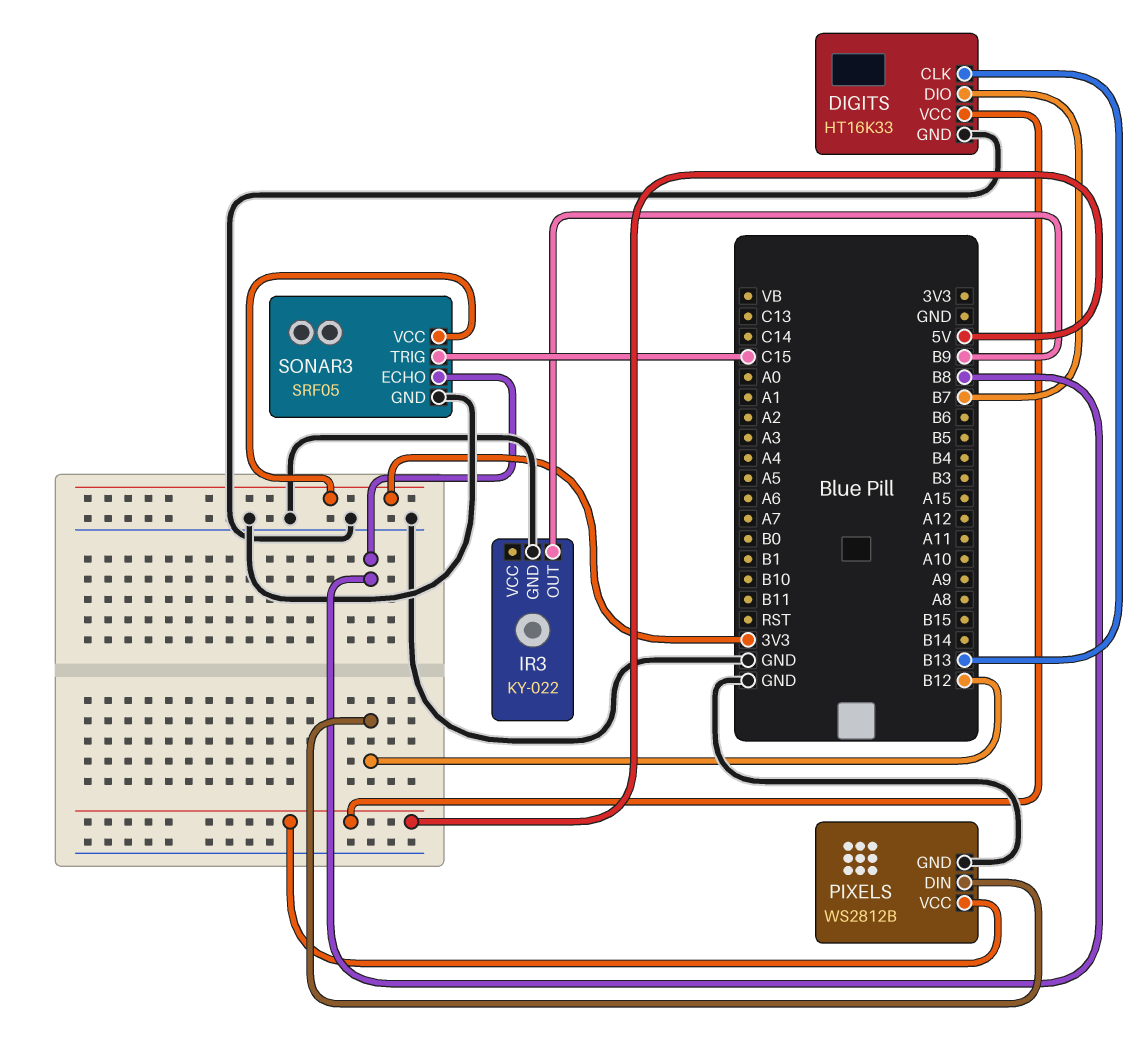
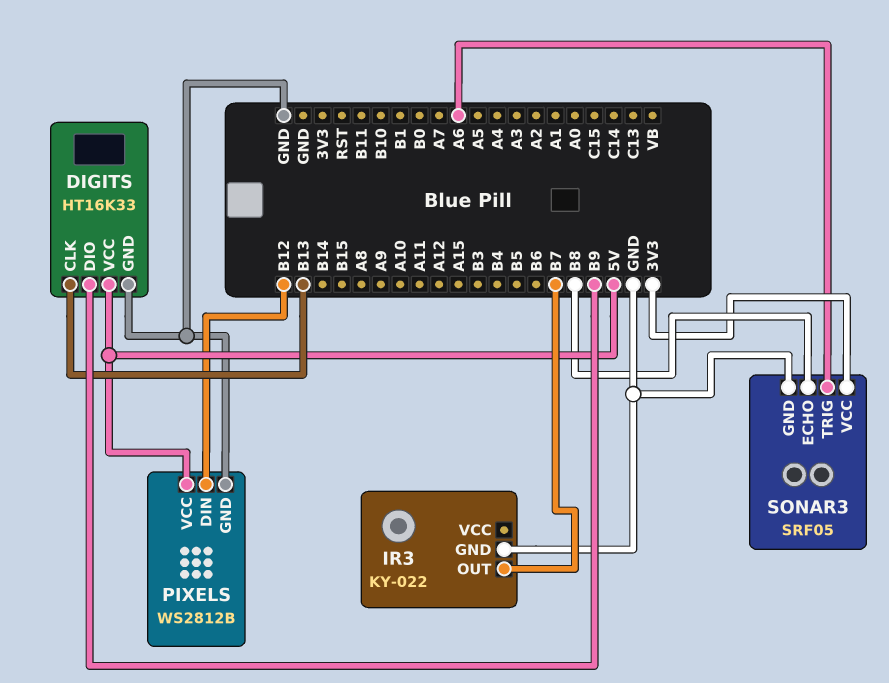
DIGITS pin DIO: B7 -> B9
IR3 pin OUT: B9 -> B7
SONAR3 pin TRIG: C15 -> A6

